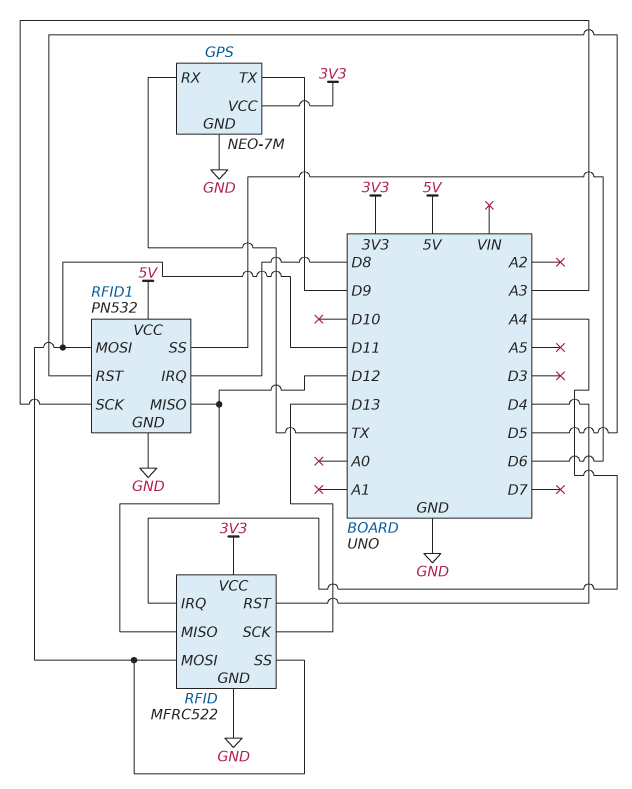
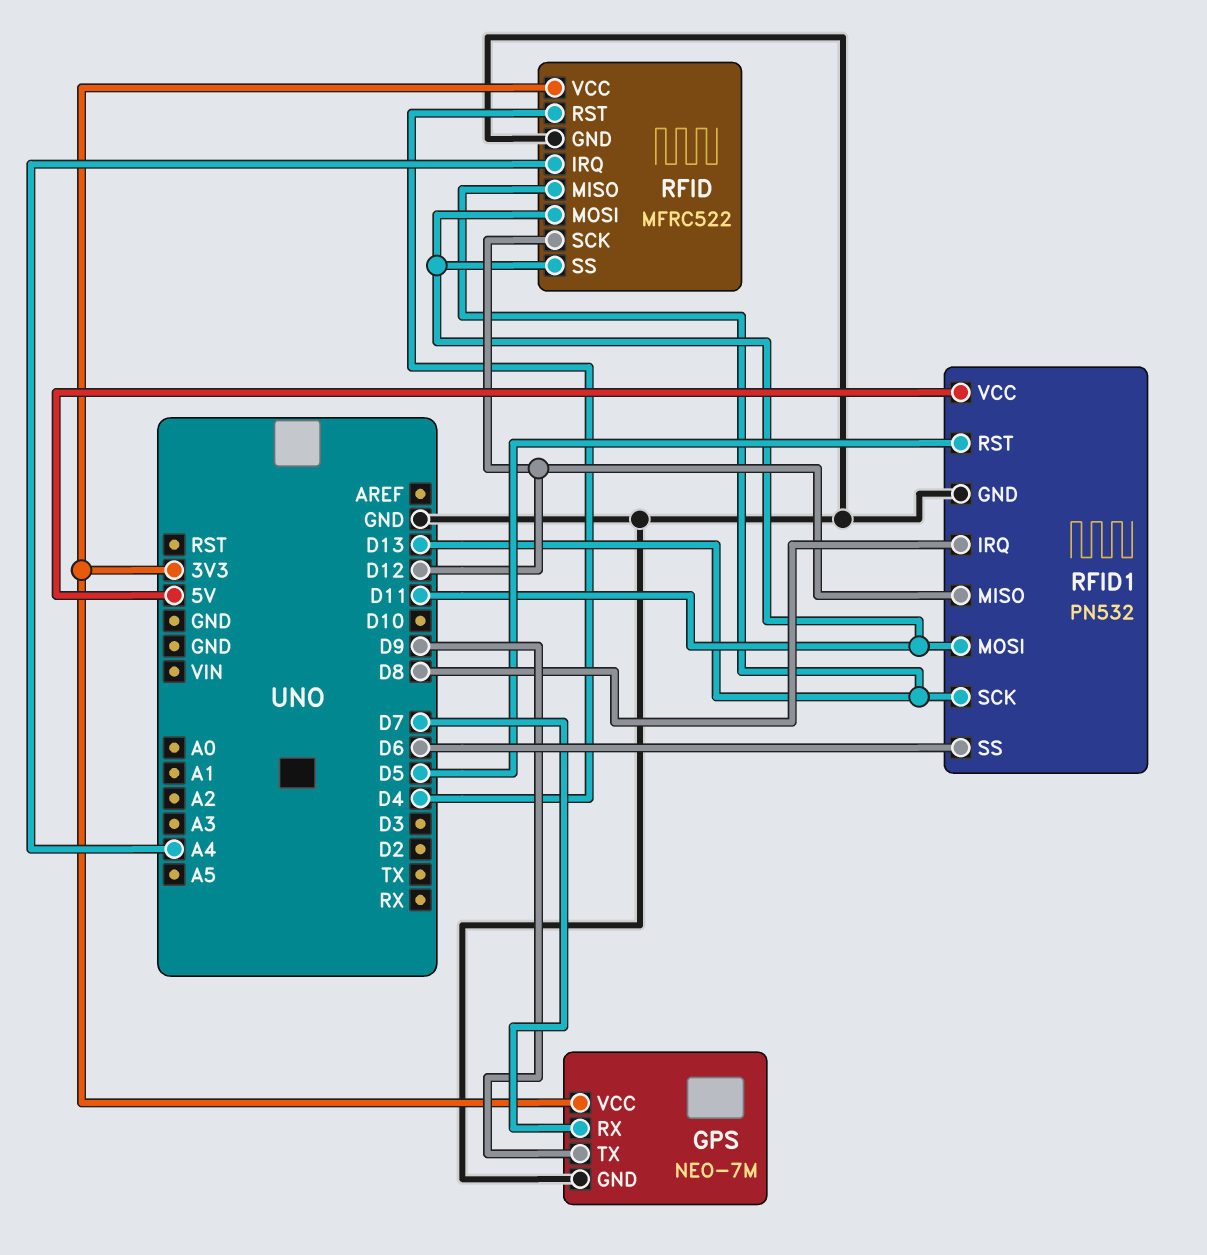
GPS pin RX: TX -> D7
RFID pin MISO: D12 -> D13
RFID pin SCK: D13 -> D12
RFID1 pin SCK: A3 -> D13

